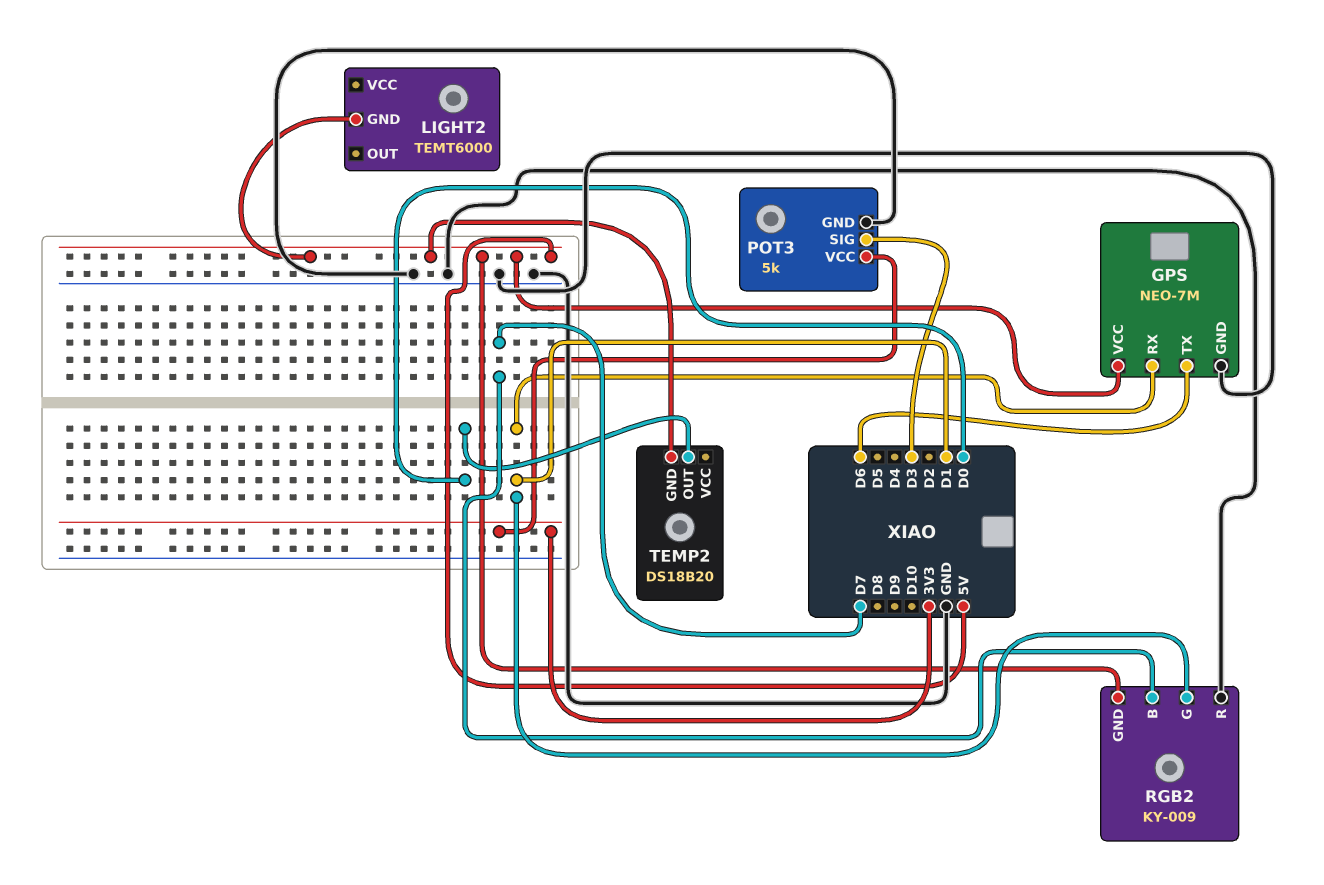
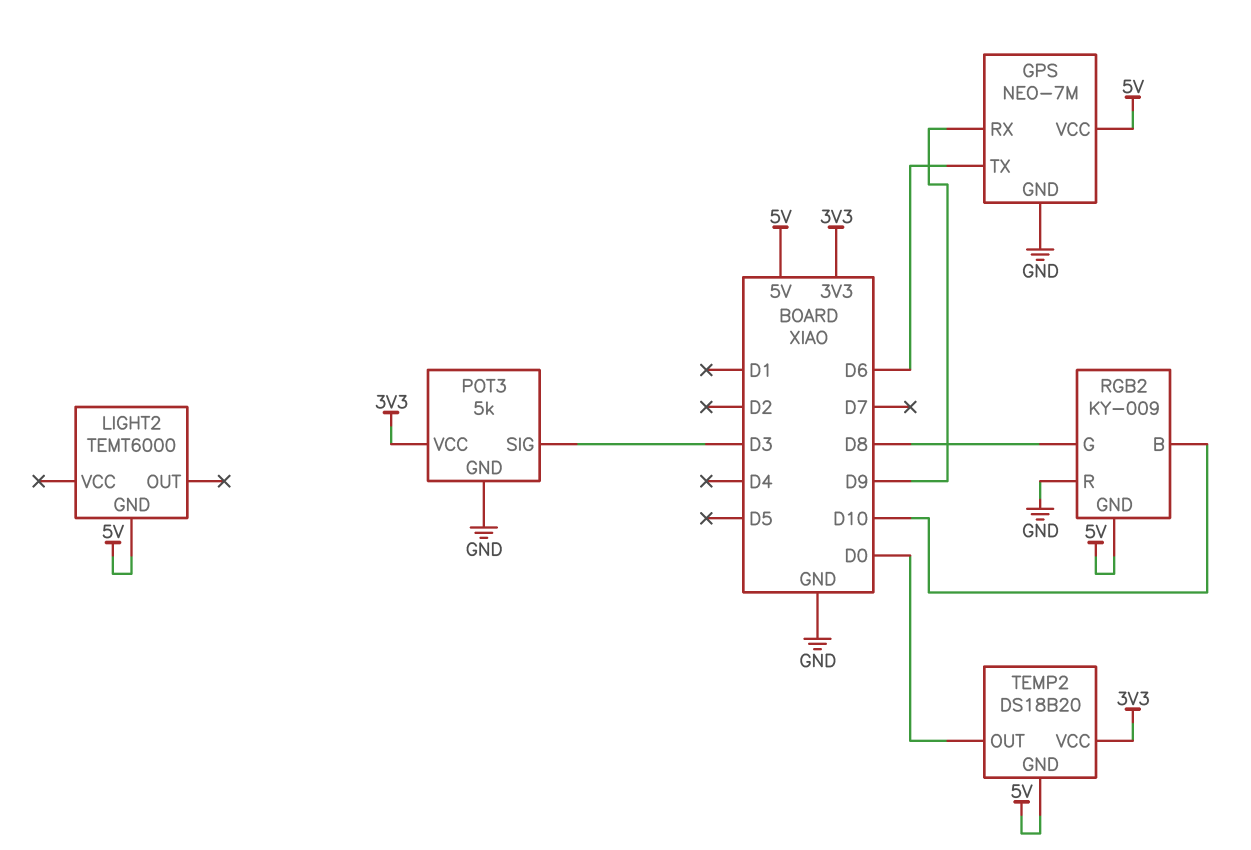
GPS pin RX: D1 -> D9
RGB2 pin B: D7 -> D10
RGB2 pin G: D1 -> D8
TEMP2 pin VCC: none -> 3V3

